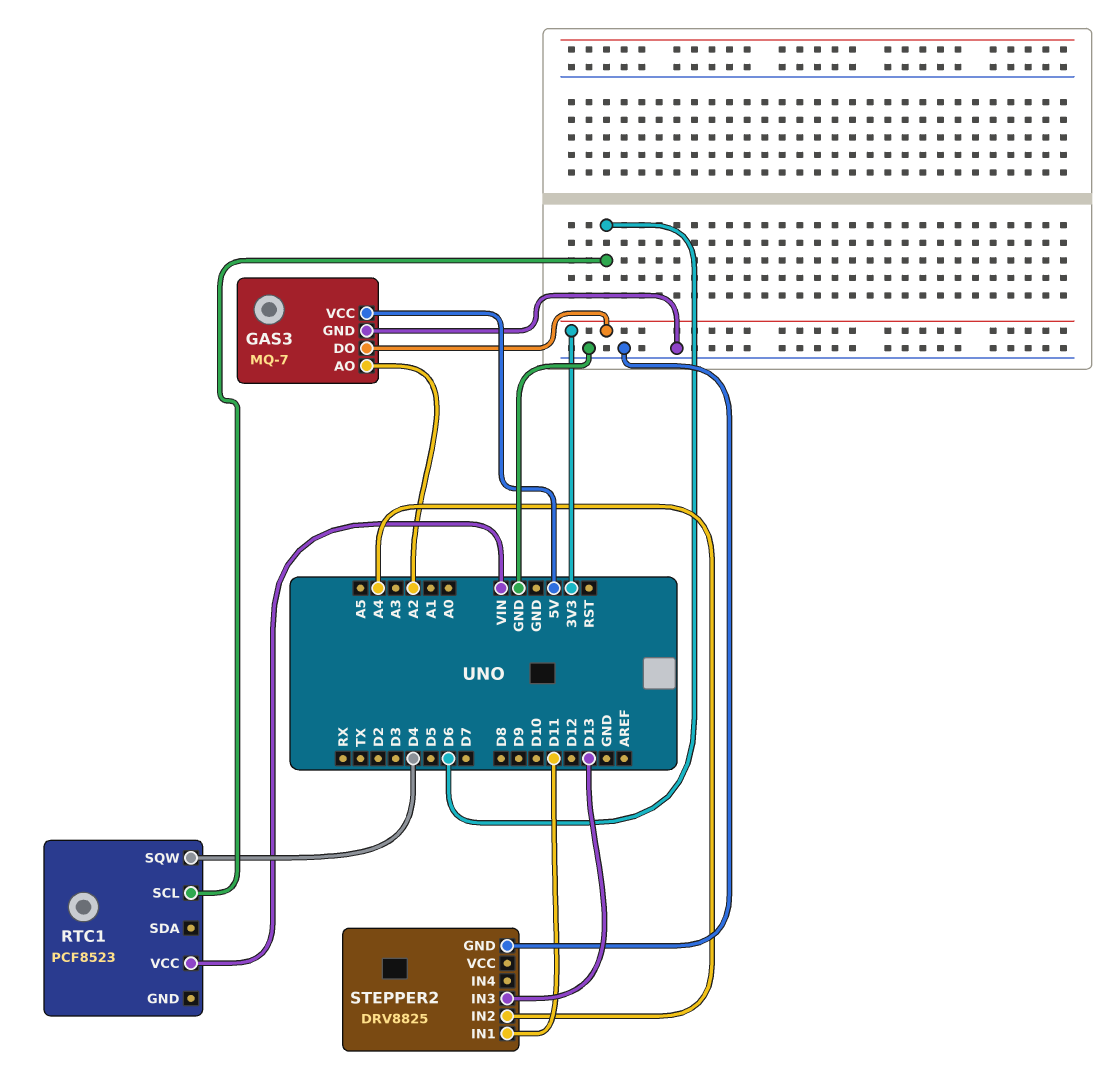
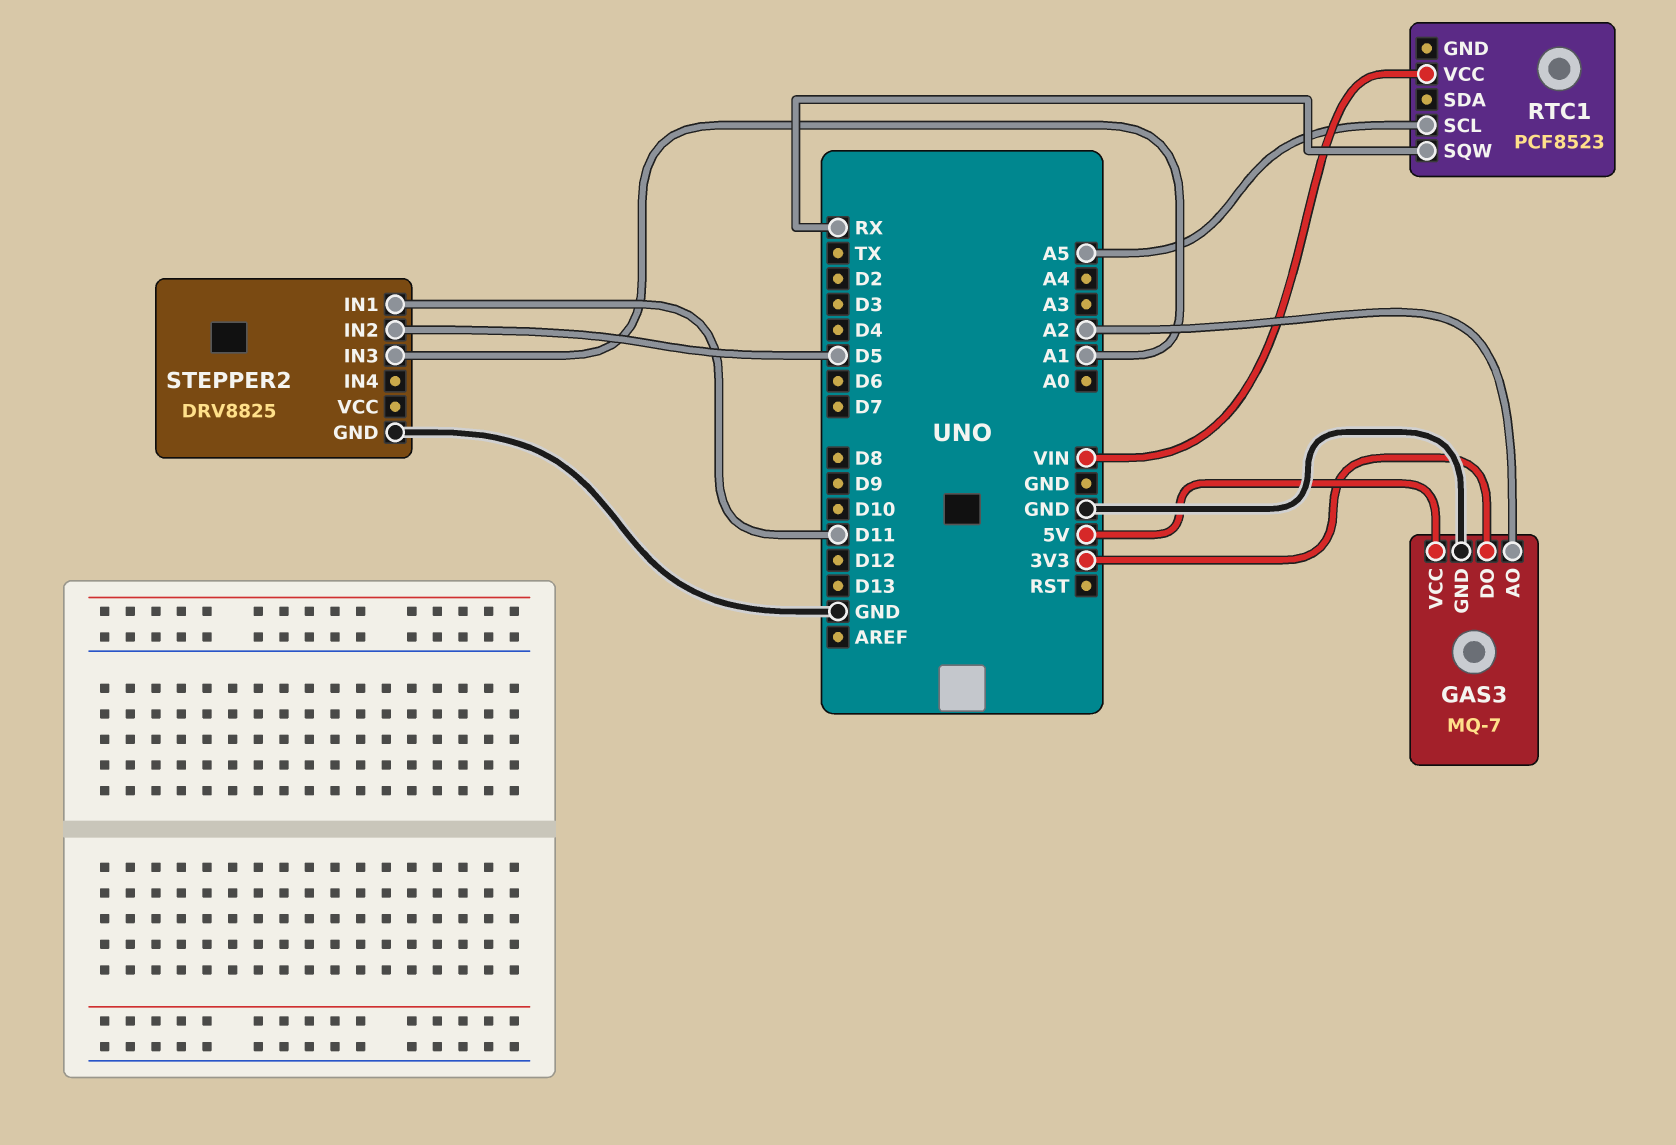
RTC1 pin SCL: D6 -> A5
RTC1 pin SQW: D4 -> RX
STEPPER2 pin IN2: A4 -> D5
STEPPER2 pin IN3: D13 -> A1

